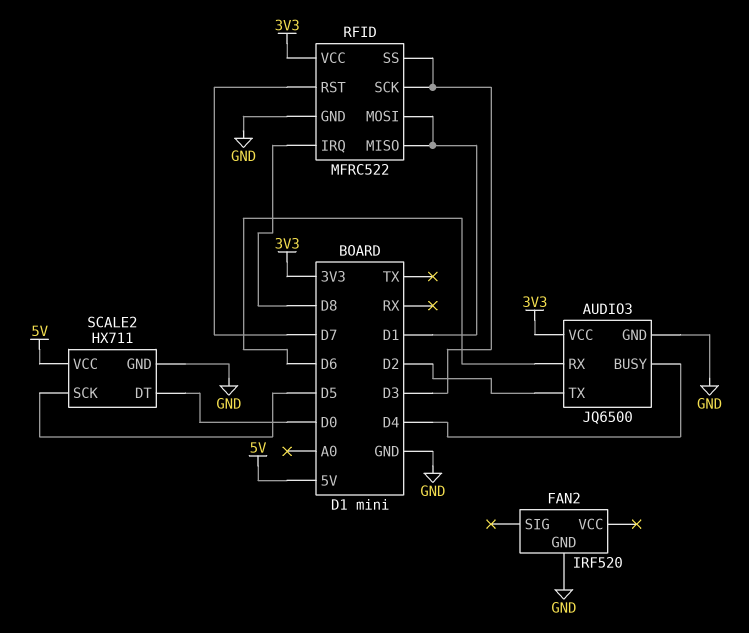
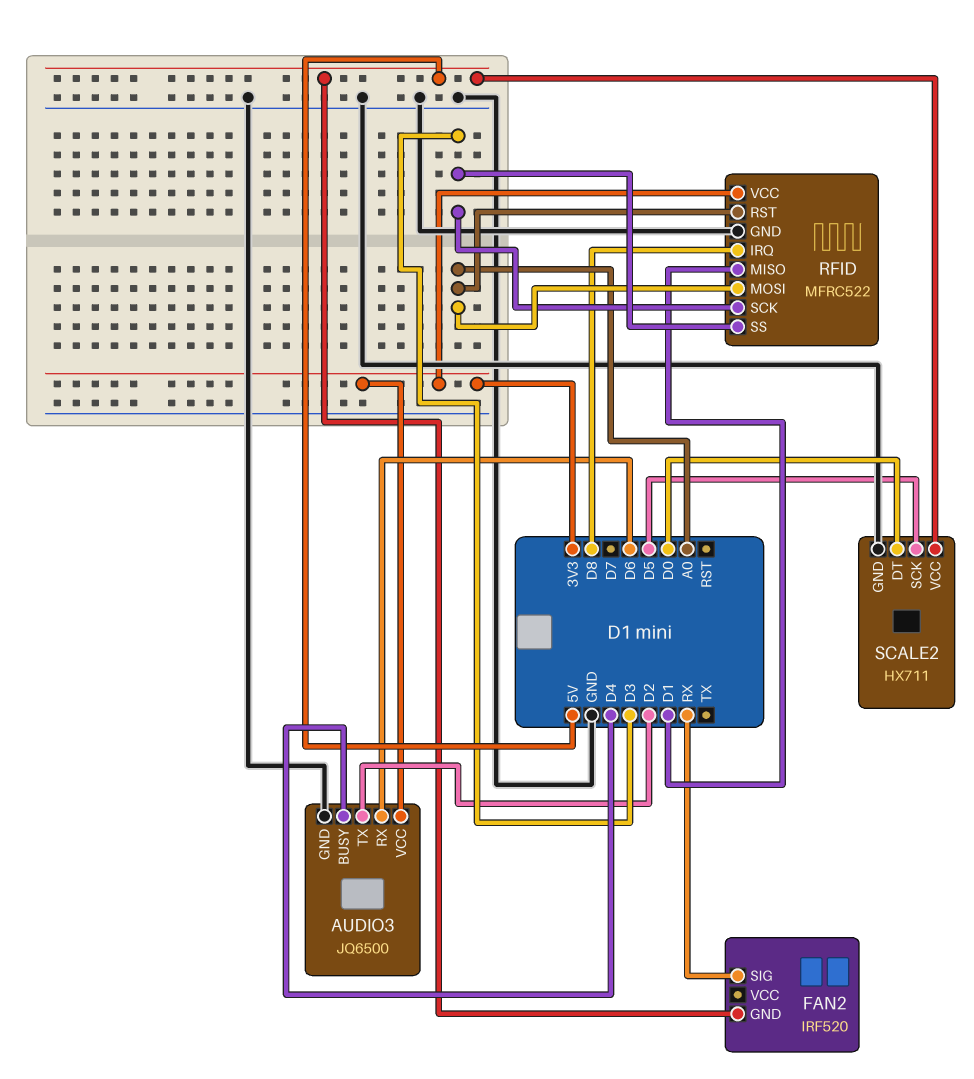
FAN2 pin GND: GND -> 5V
FAN2 pin SIG: none -> RX
RFID pin MOSI: D1 -> A0
RFID pin RST: D7 -> A0

